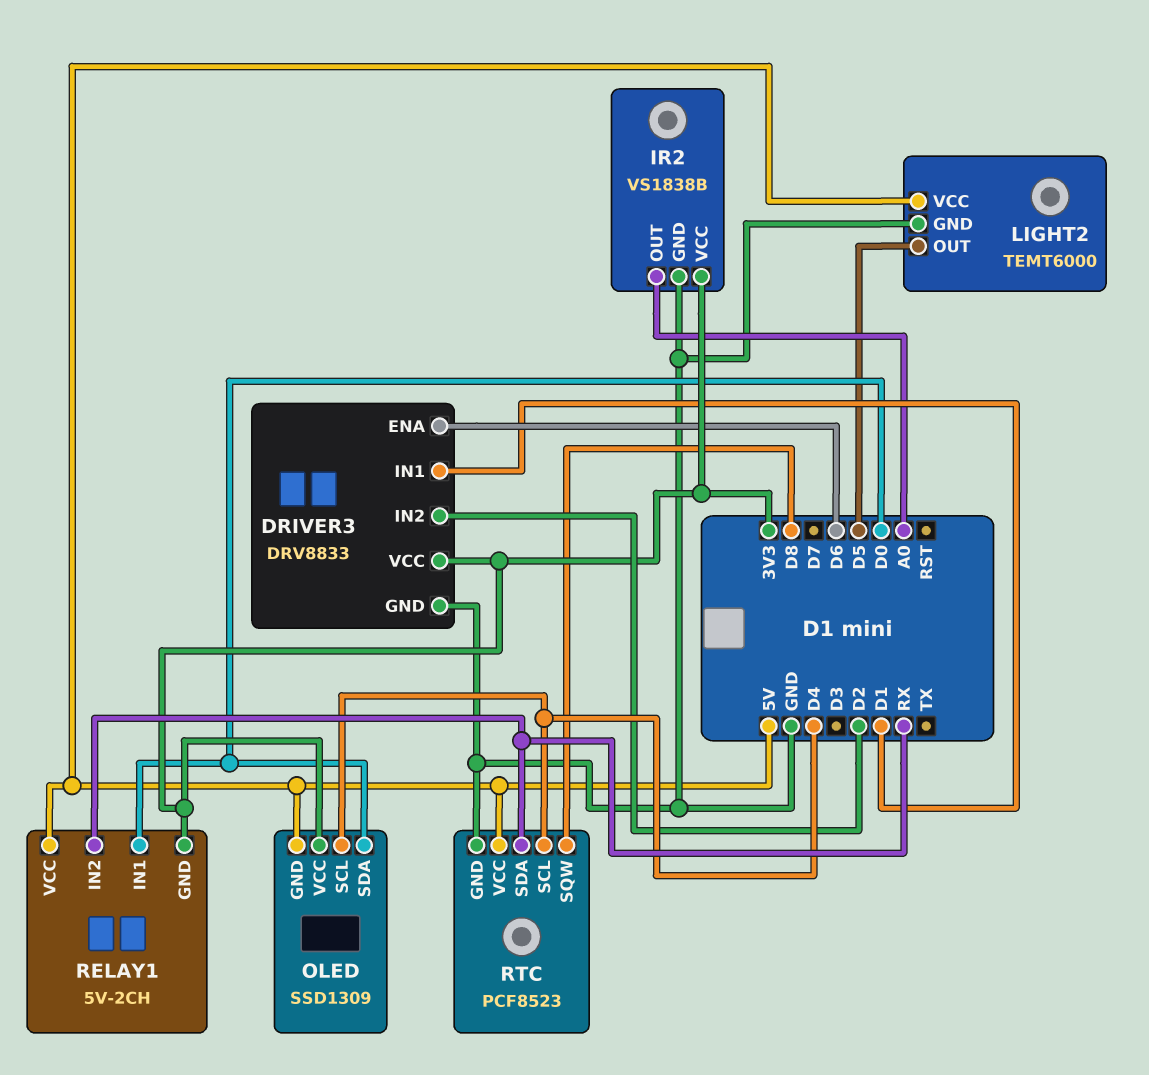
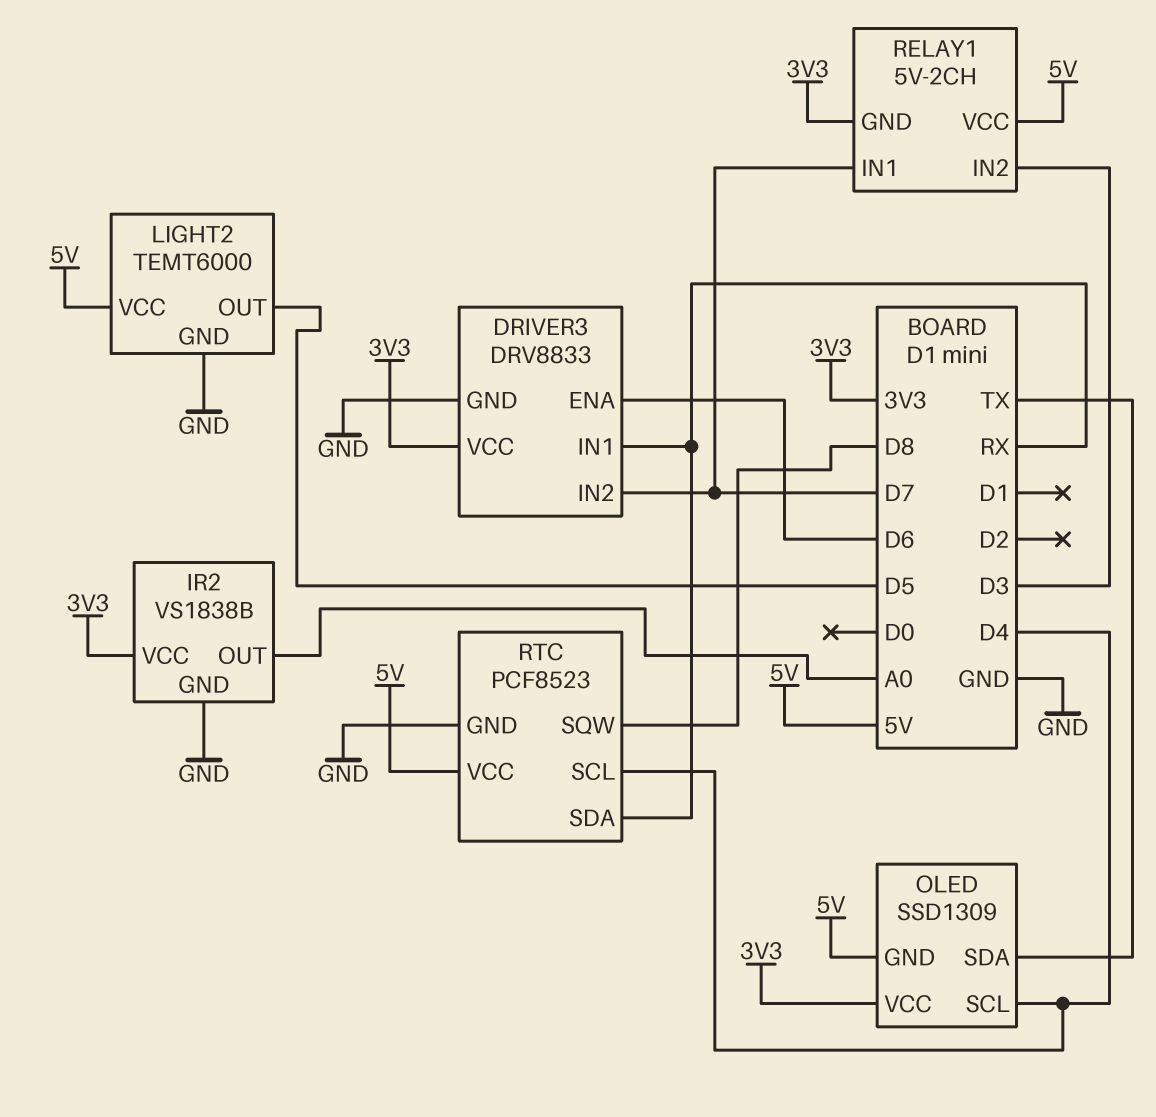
DRIVER3 pin IN1: D1 -> RX
DRIVER3 pin IN2: D2 -> D7
OLED pin SDA: D0 -> TX
RELAY1 pin IN1: D0 -> D7
RELAY1 pin IN2: RX -> D3

